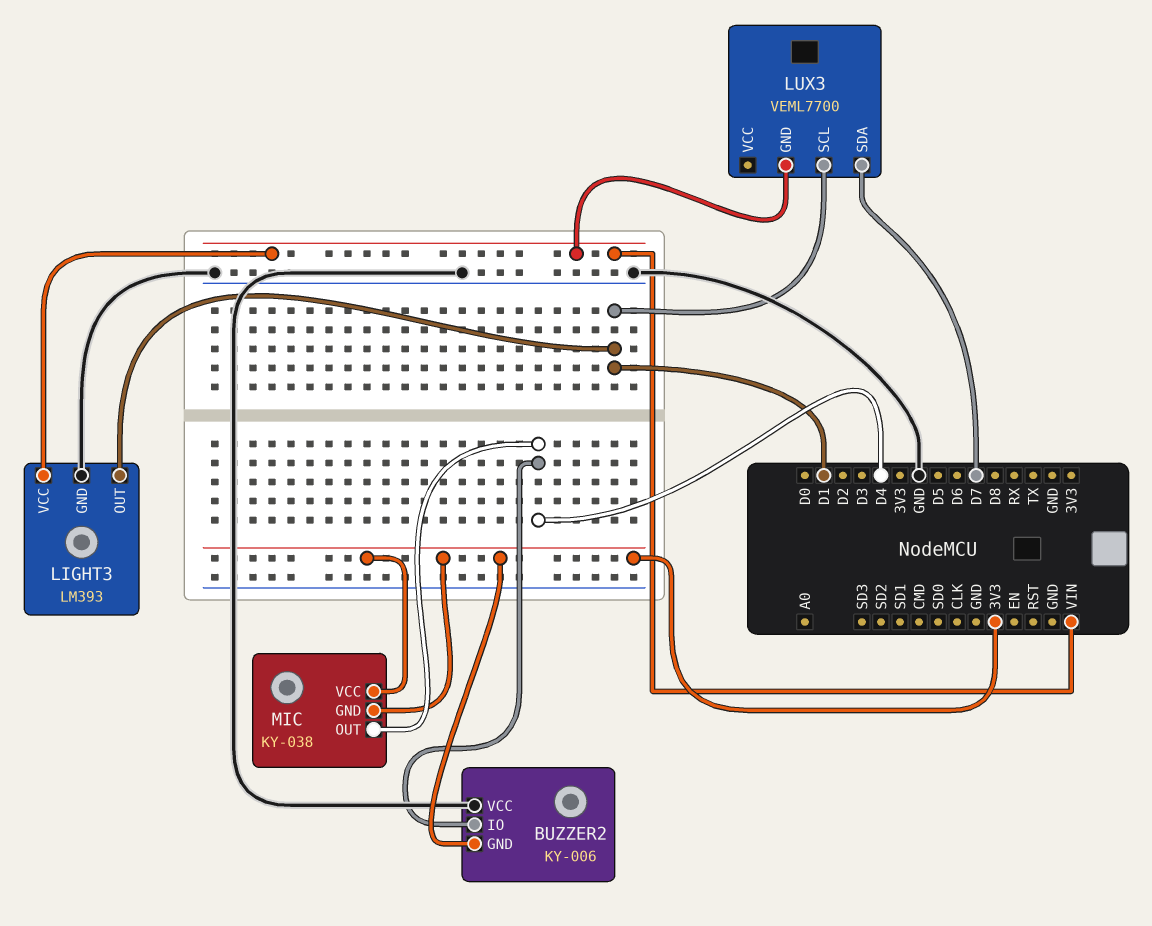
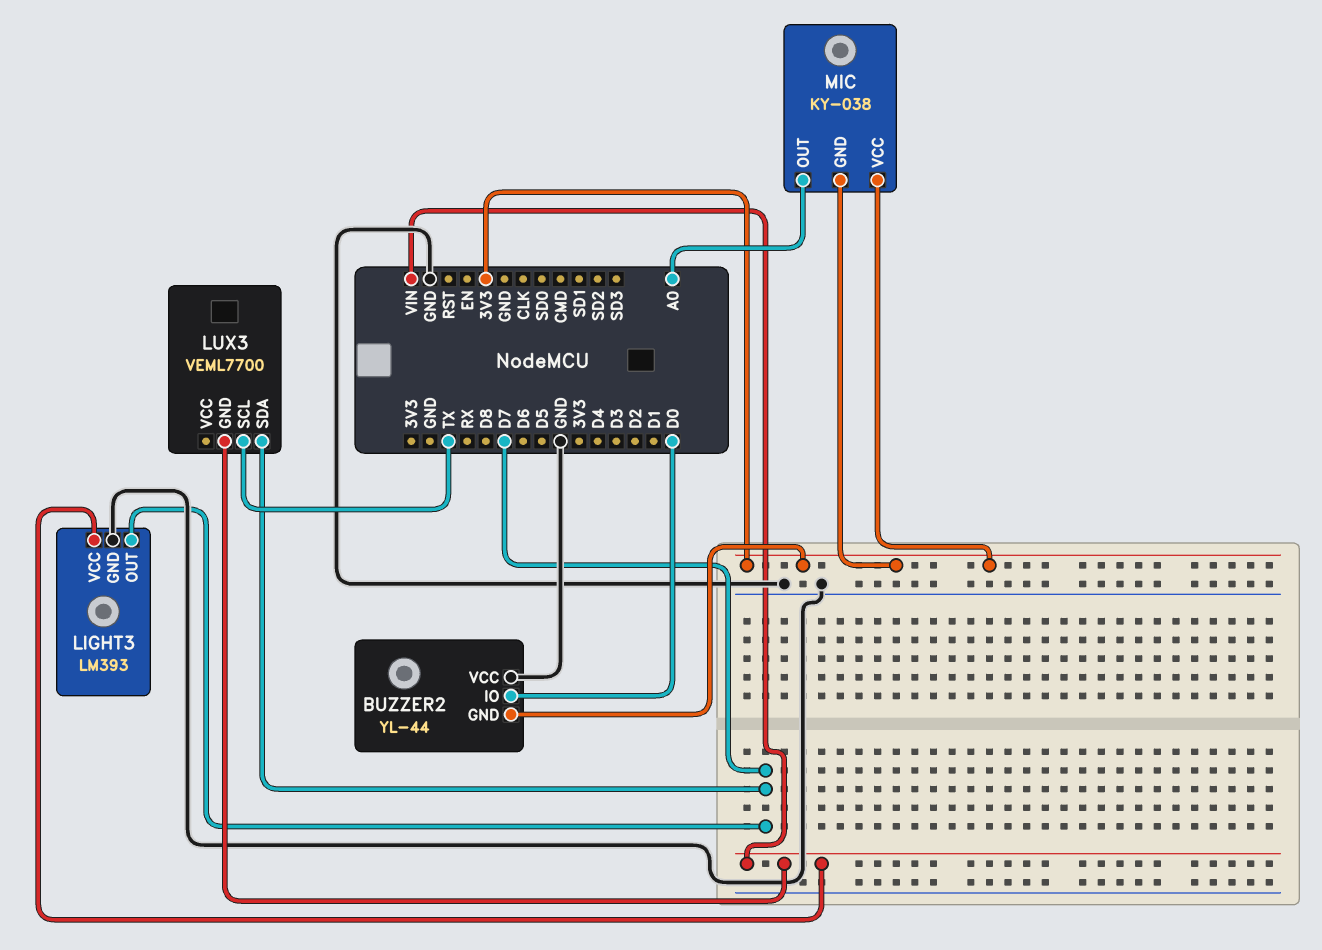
BUZZER2: KY-006 -> YL-44
BUZZER2 pin IO: D4 -> D0
LIGHT3 pin OUT: D1 -> D7
LUX3 pin SCL: D1 -> TX
MIC pin OUT: D4 -> A0

